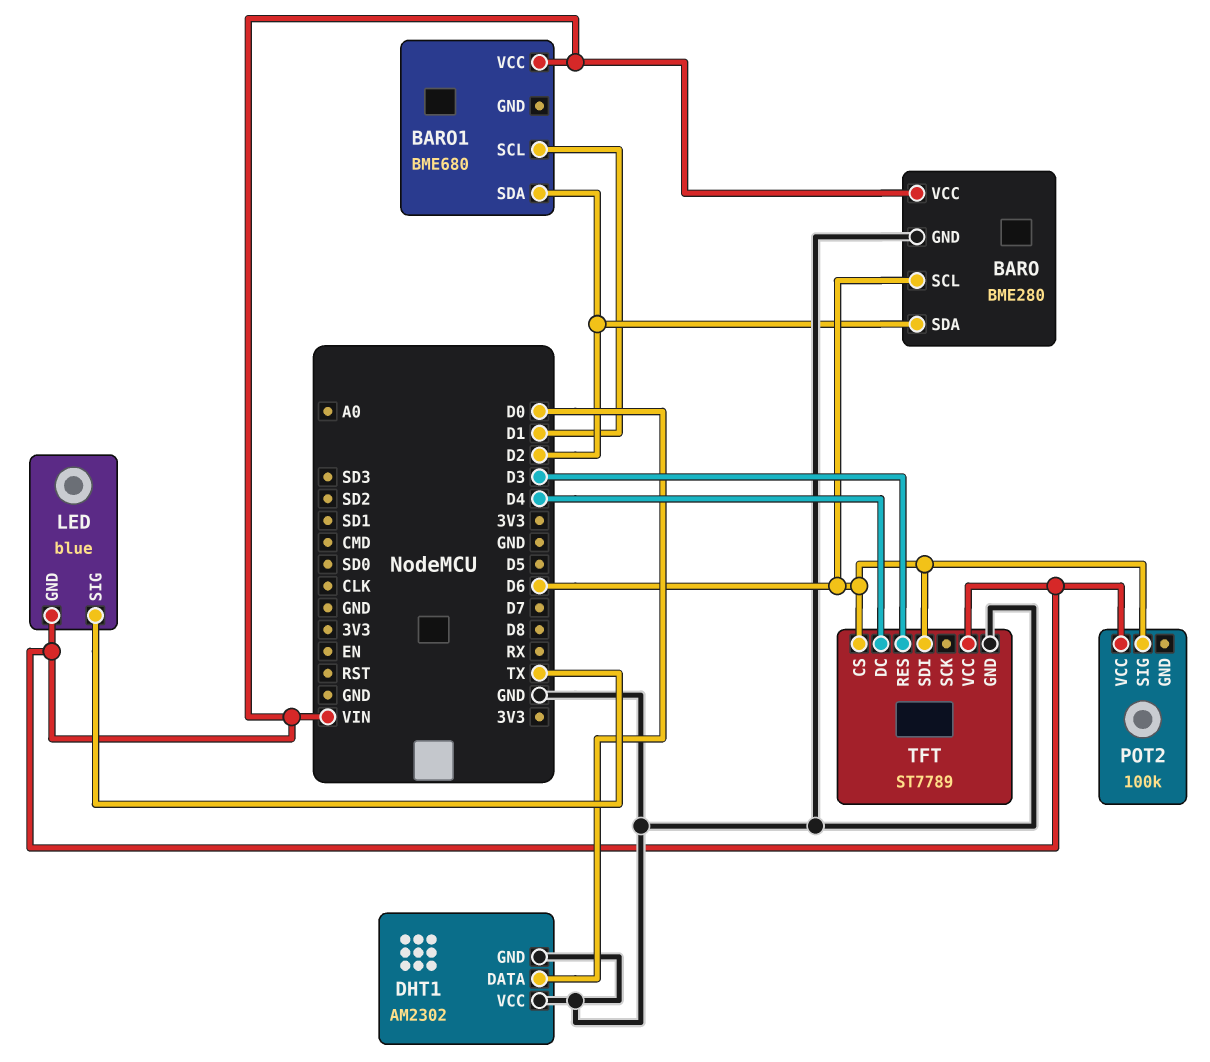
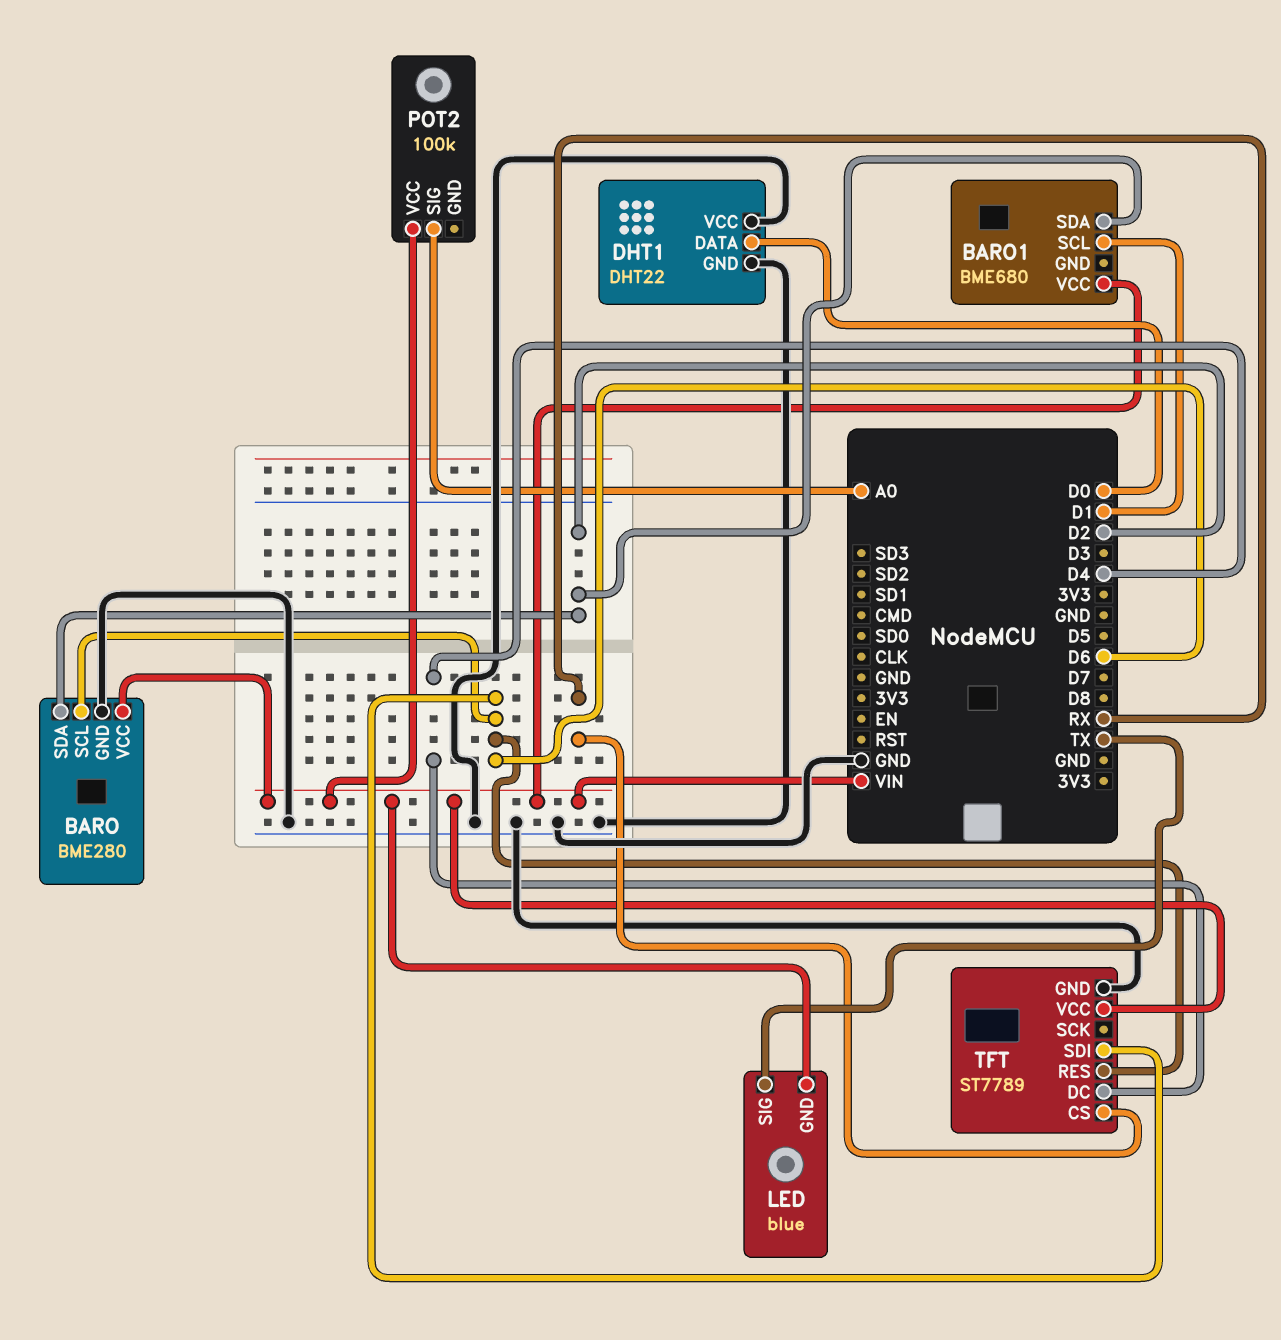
DHT1: AM2302 -> DHT22
POT2 pin SIG: D6 -> A0
TFT pin CS: D6 -> RX
TFT pin RES: D3 -> D6

